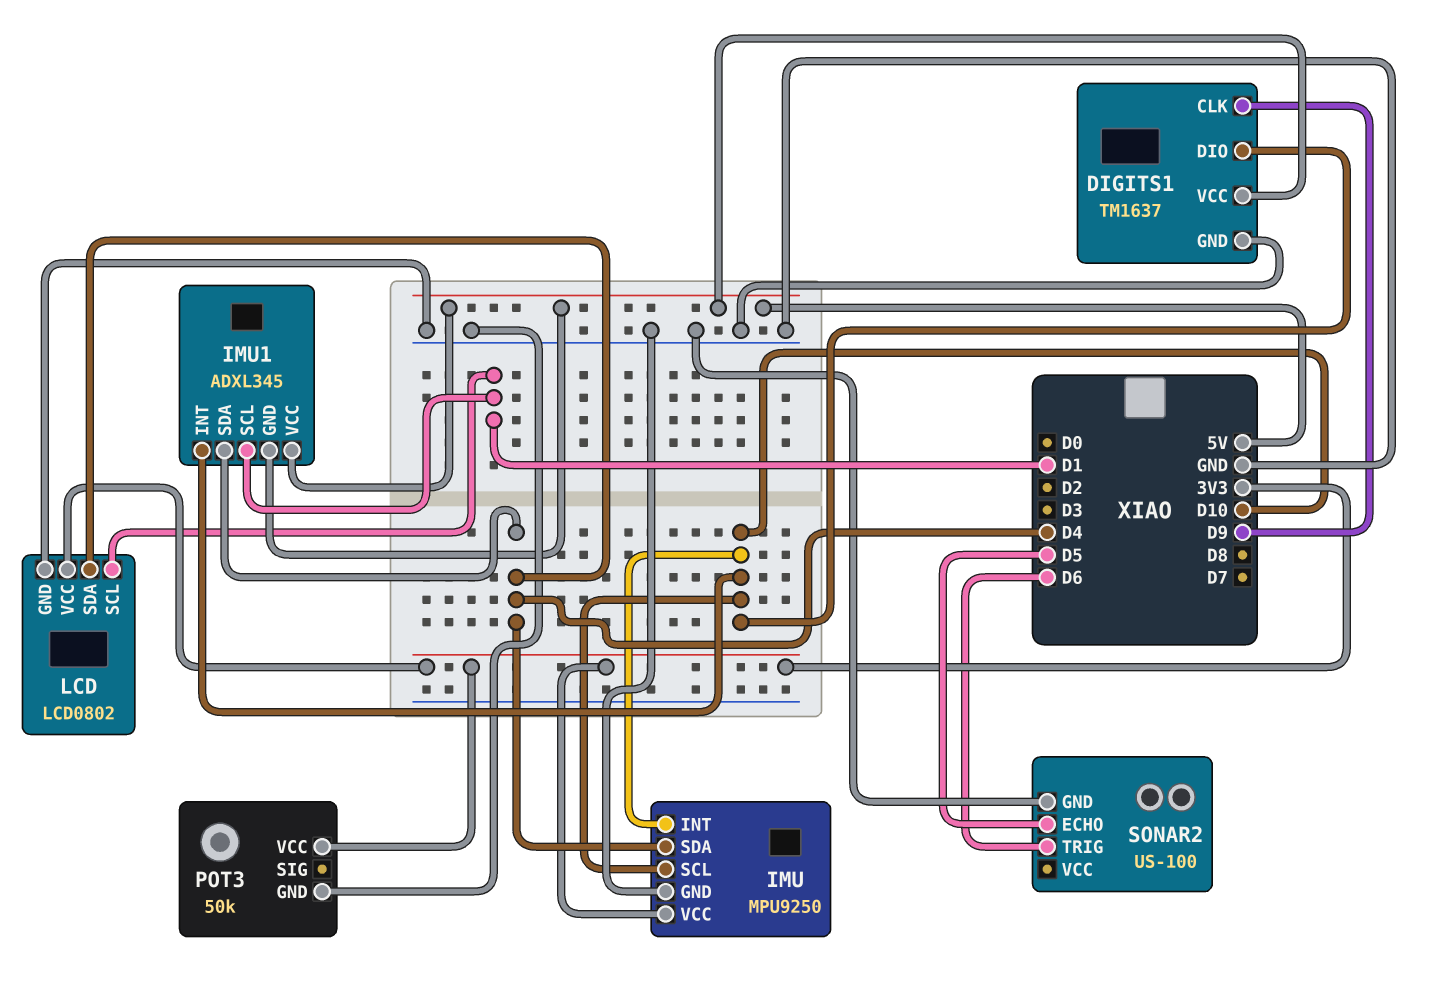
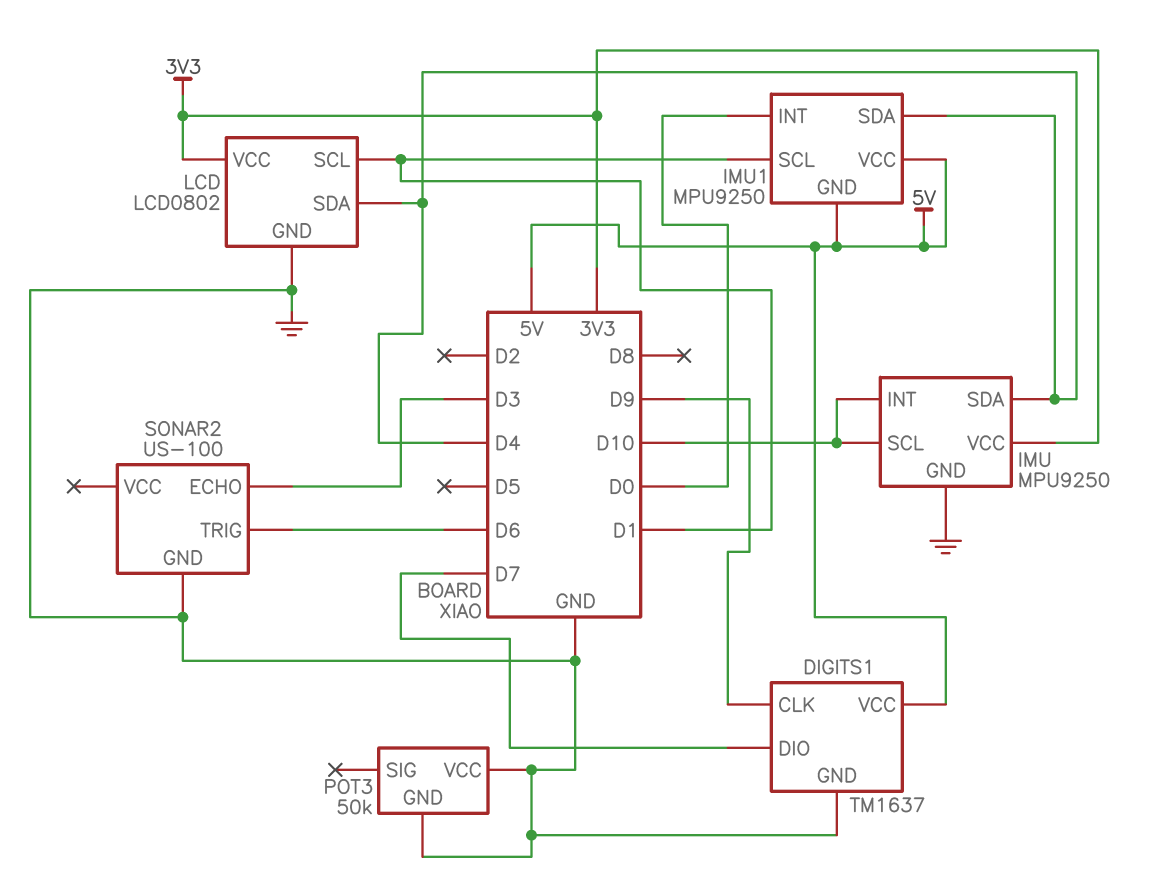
DIGITS1 pin DIO: D10 -> D7
IMU1: ADXL345 -> MPU9250
IMU1 pin INT: D10 -> D0
POT3 pin VCC: 3V3 -> GND
SONAR2 pin ECHO: D5 -> D3

